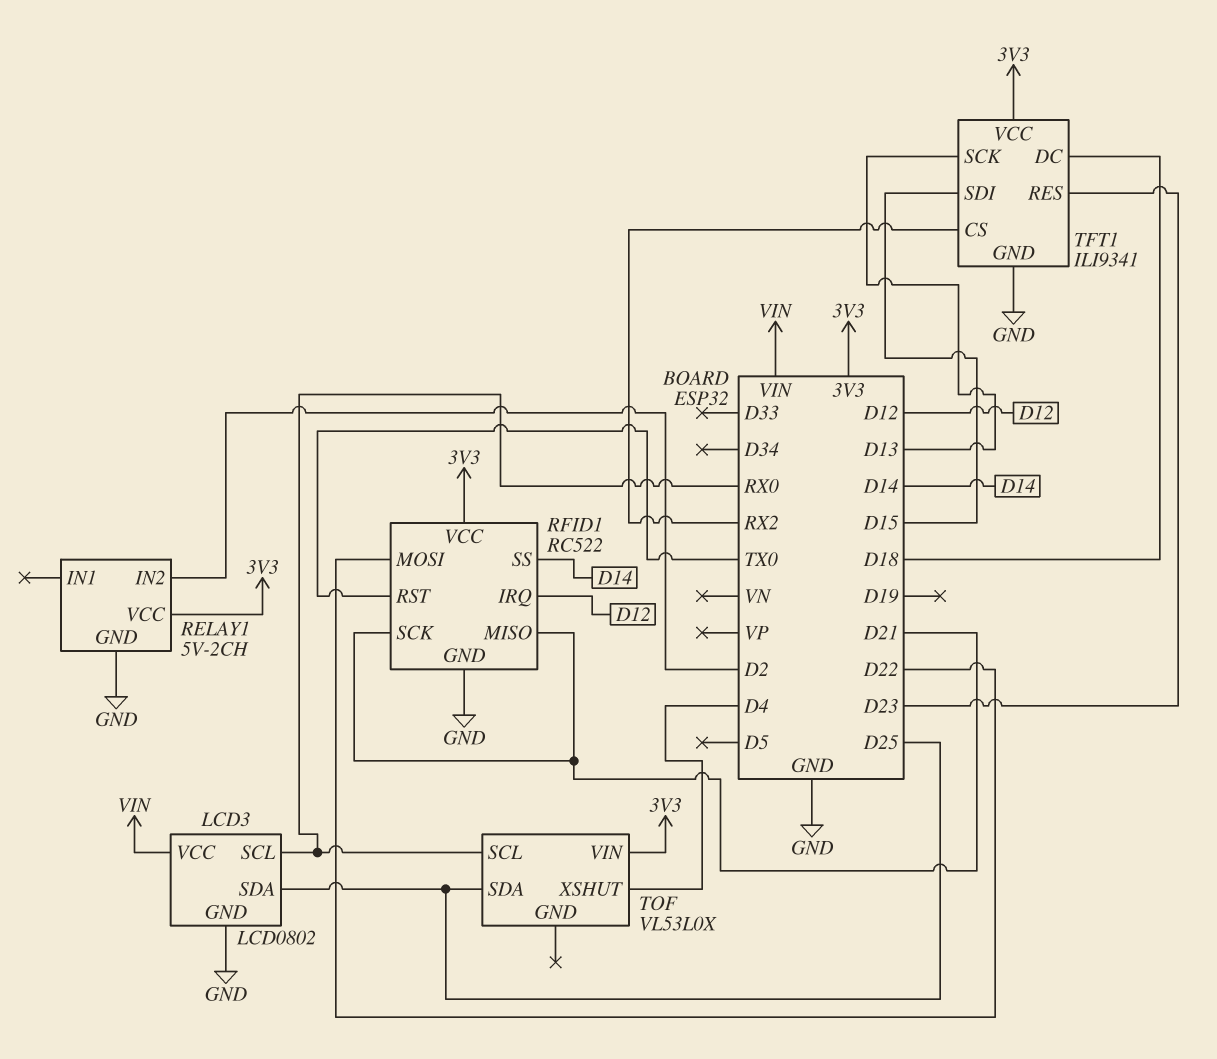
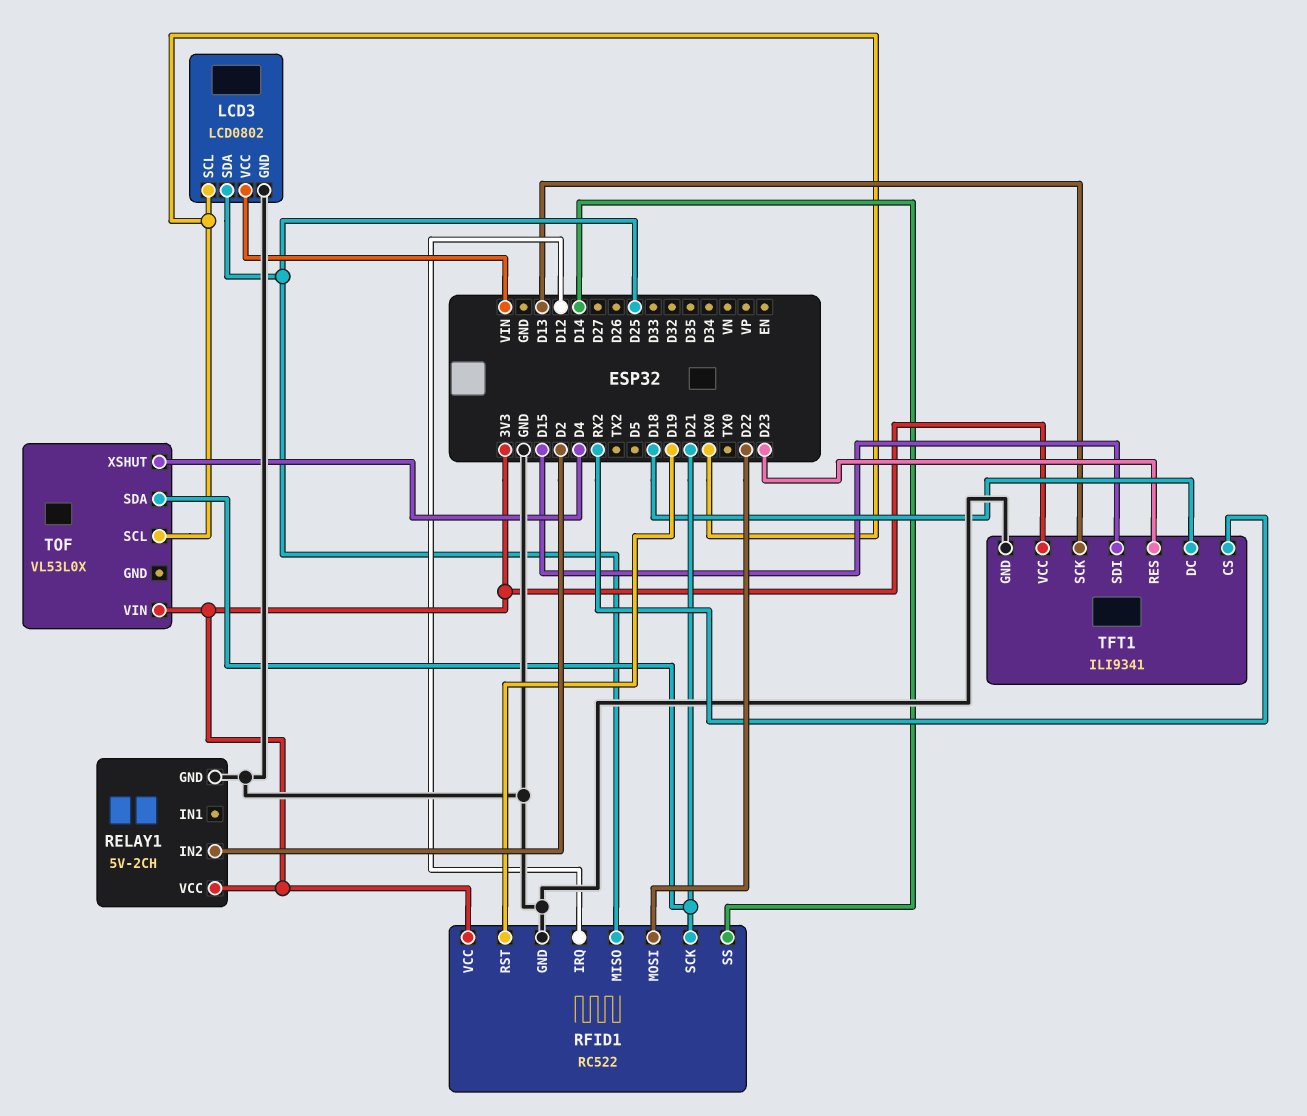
RFID1 pin MISO: D21 -> D25
RFID1 pin RST: TX0 -> D19
TOF pin SDA: D25 -> D21

